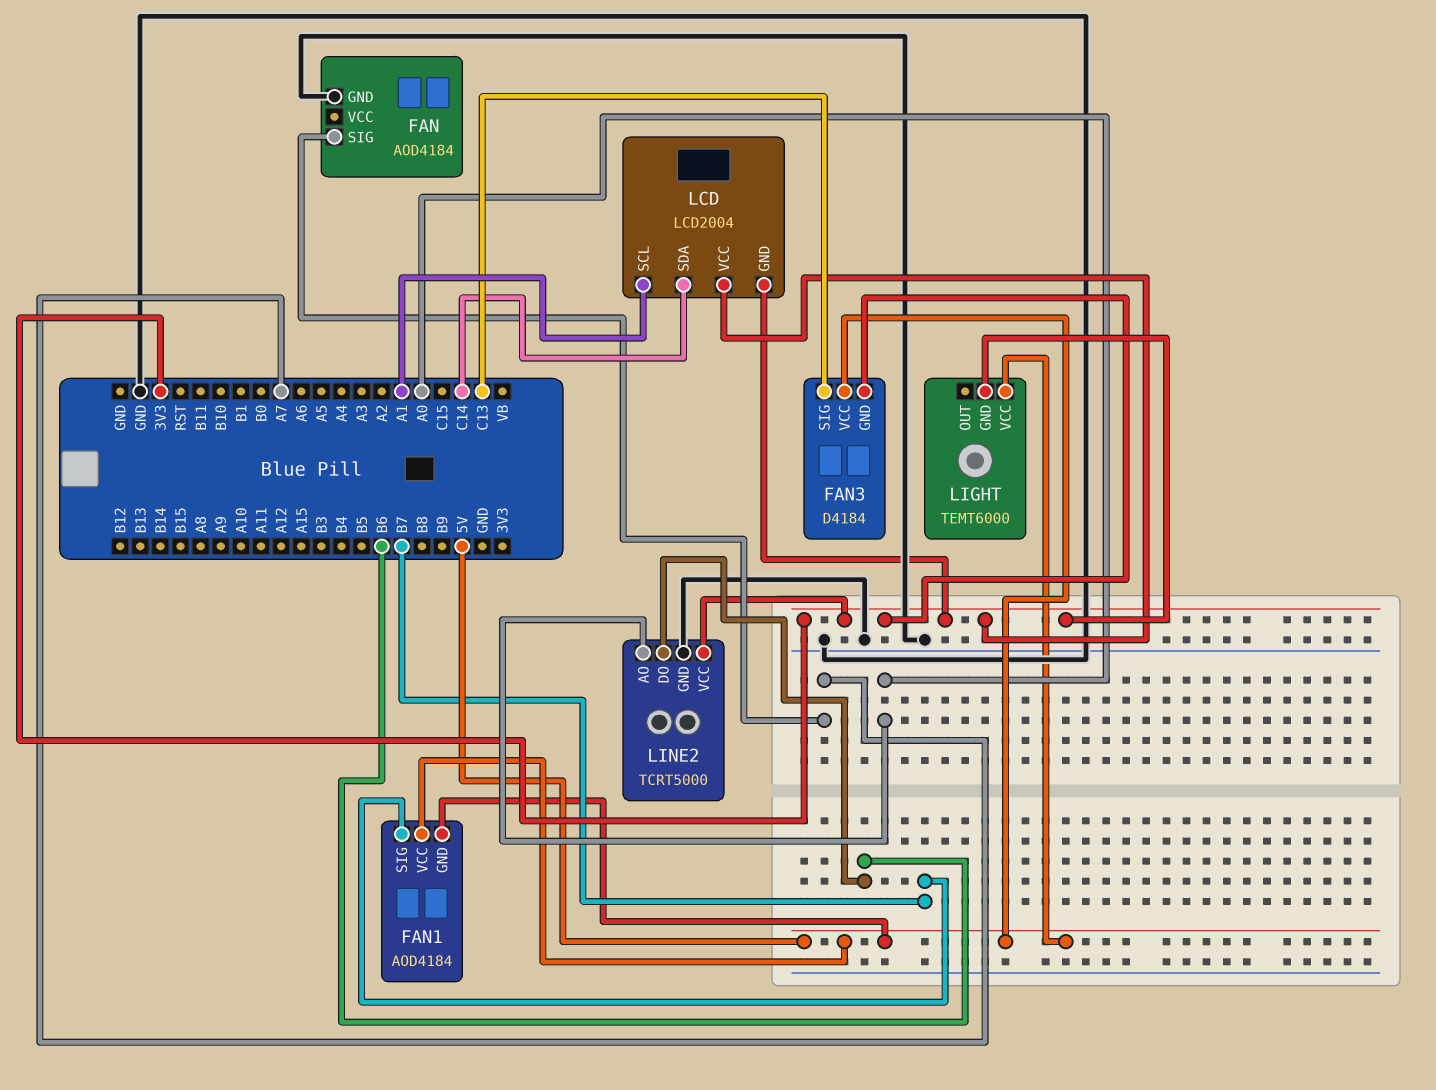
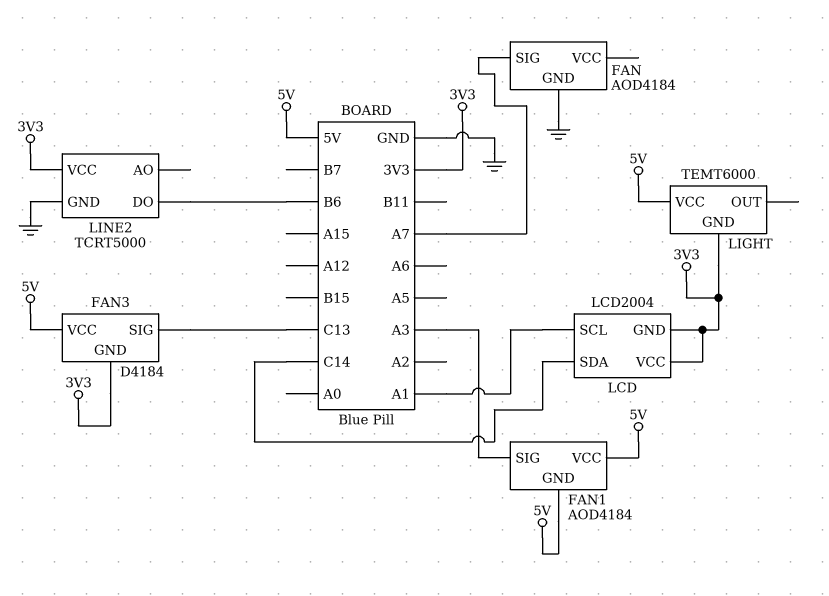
FAN1 pin SIG: B7 -> A3
LINE2 pin AO: A0 -> none

